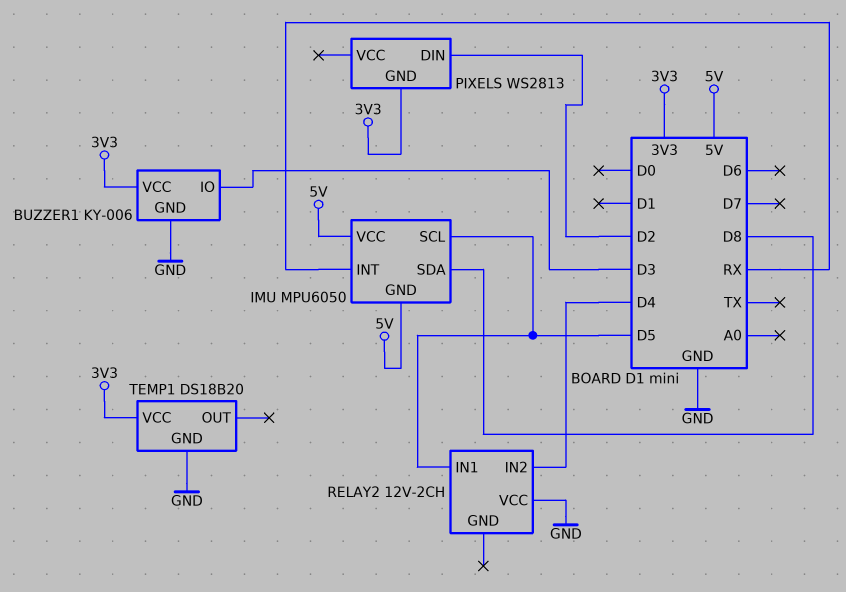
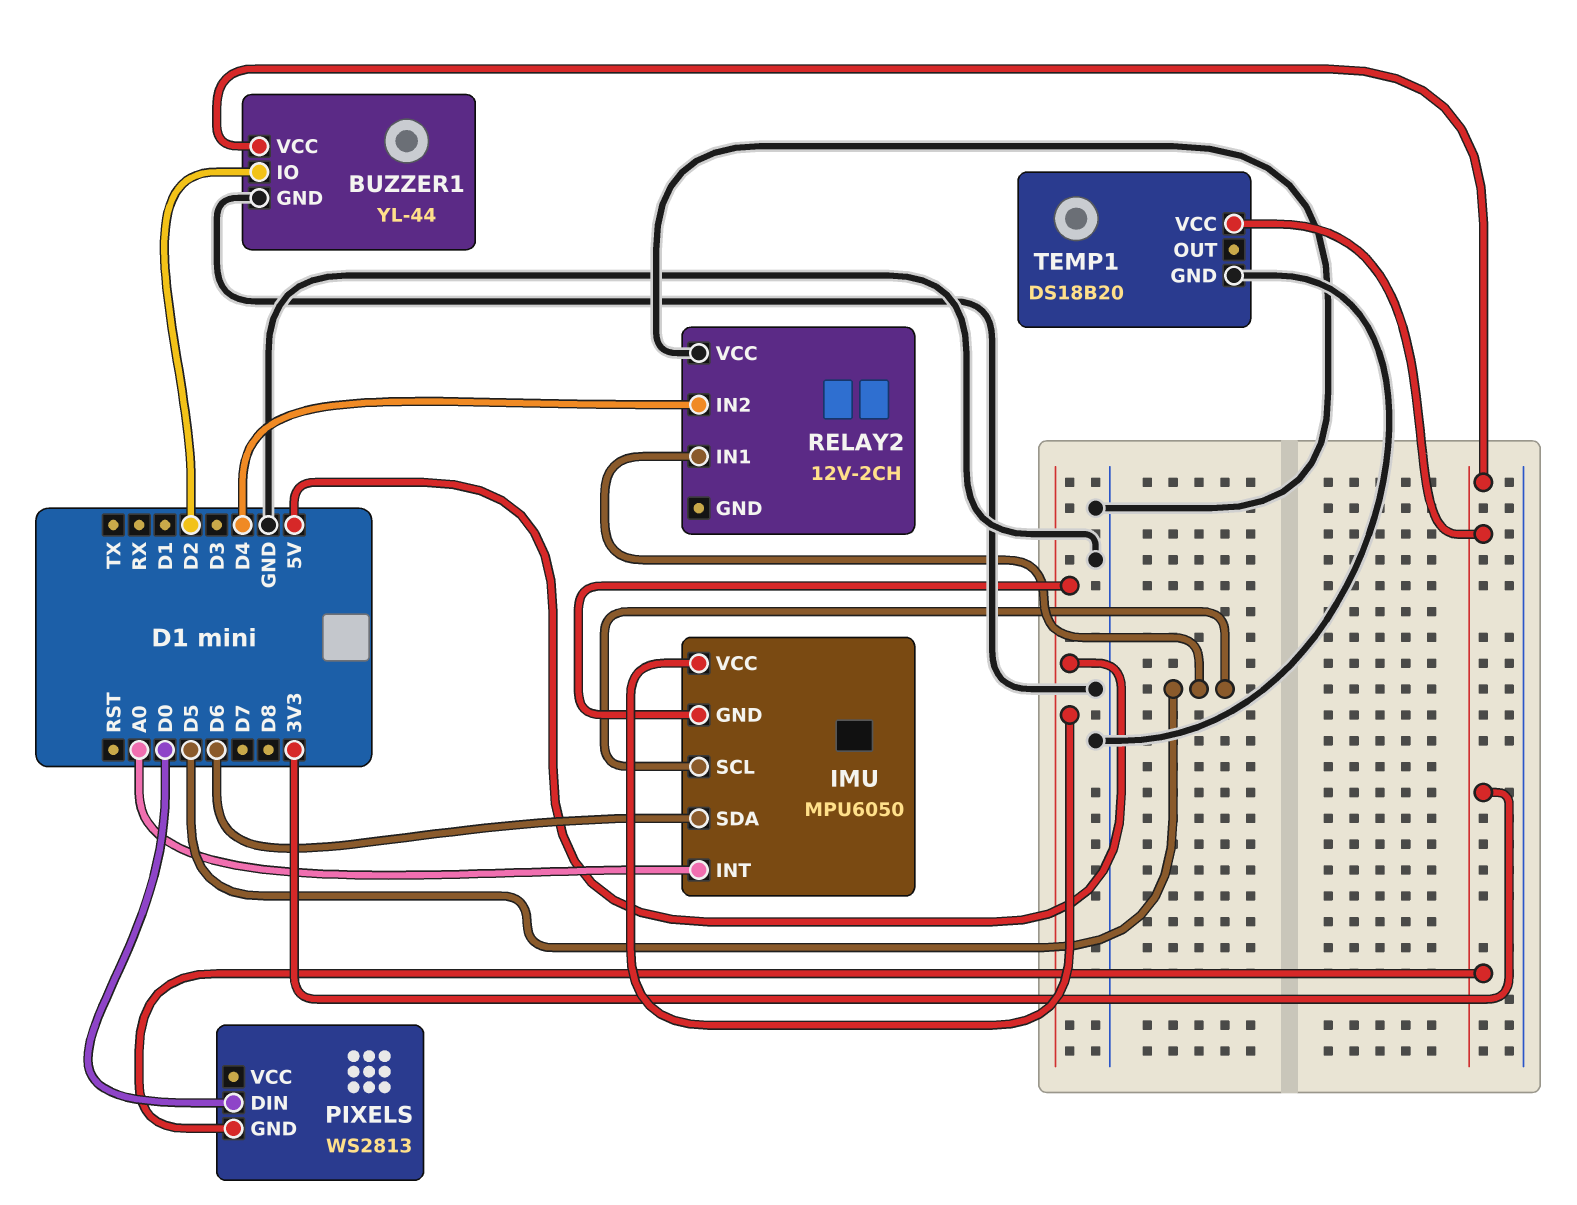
BUZZER1: KY-006 -> YL-44
BUZZER1 pin IO: D3 -> D2
IMU pin INT: RX -> A0
IMU pin SDA: D8 -> D6
PIXELS pin DIN: D2 -> D0

